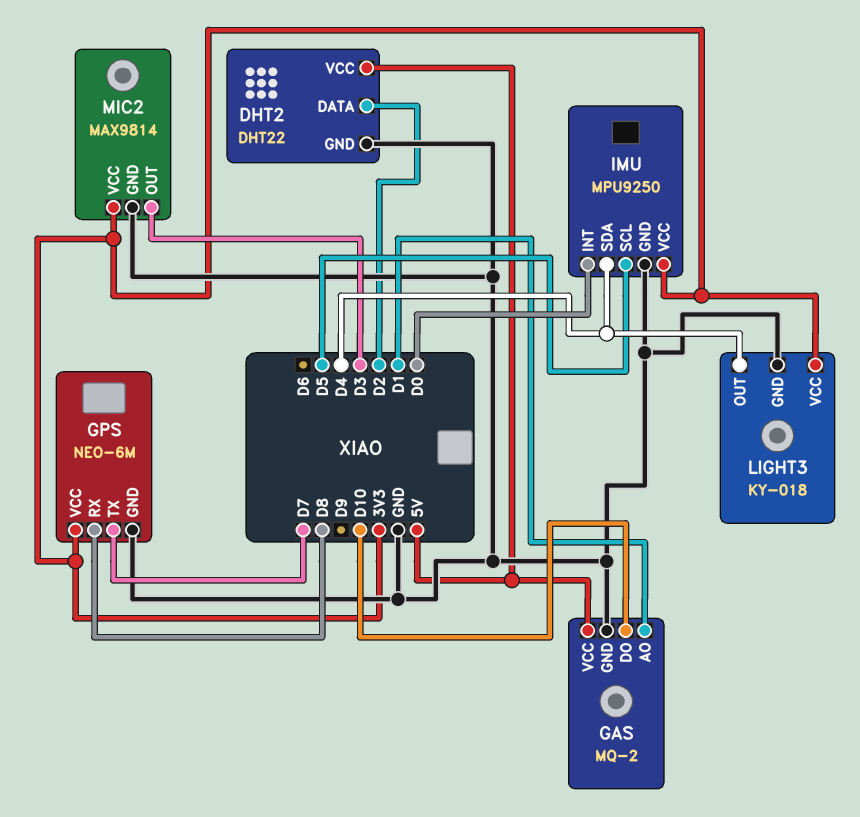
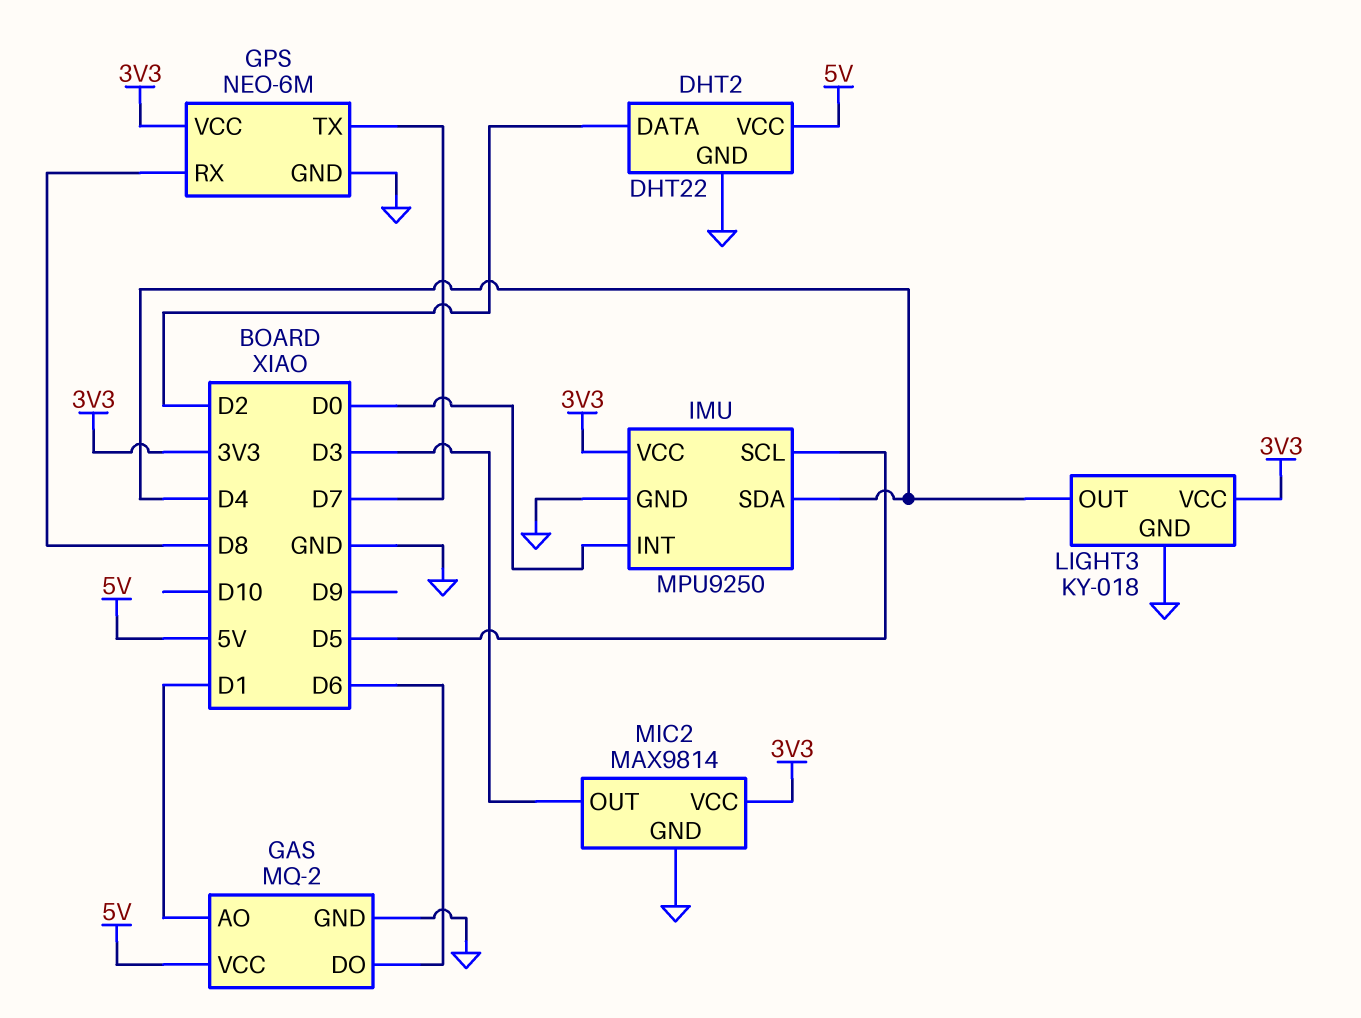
GAS pin DO: D10 -> D6

